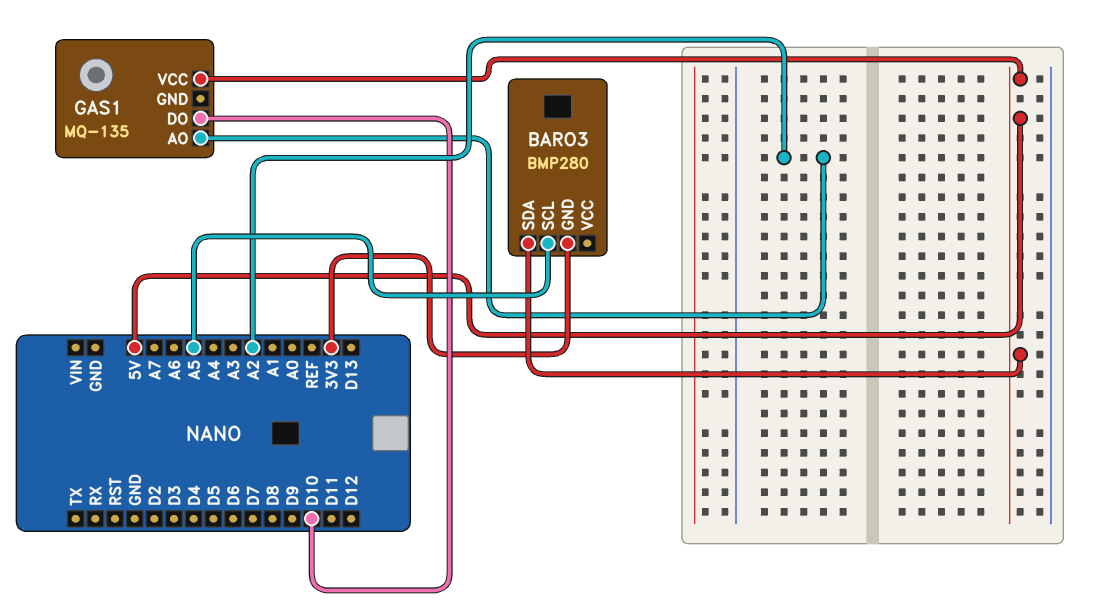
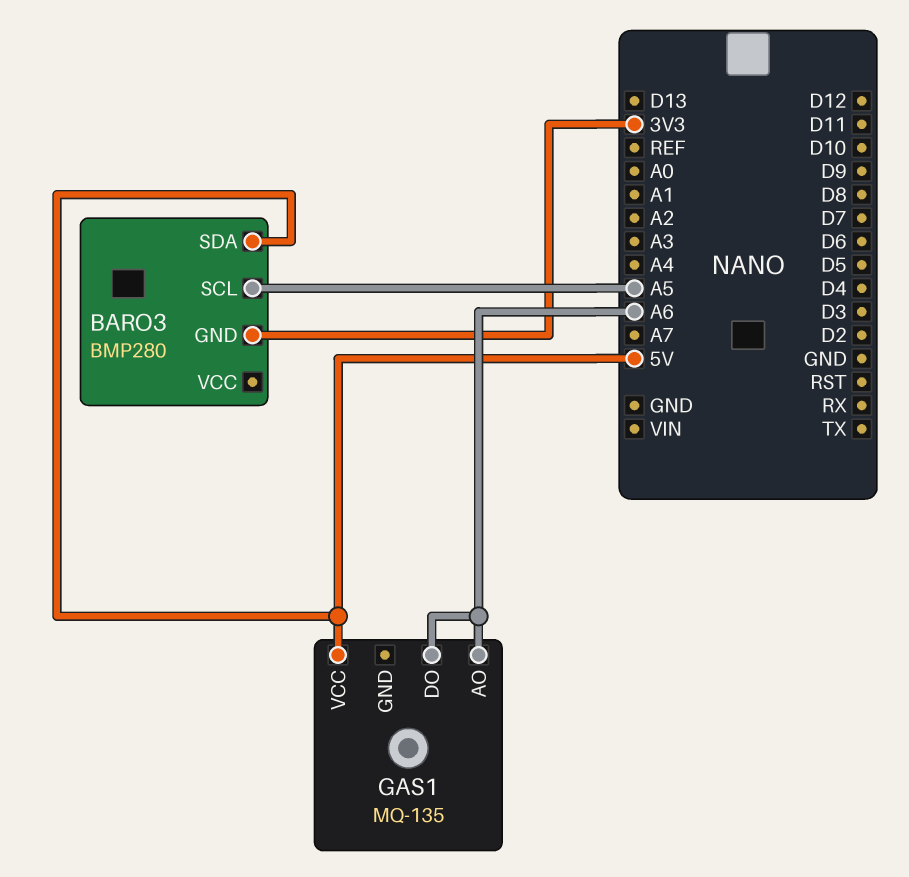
GAS1 pin AO: A2 -> A6
GAS1 pin DO: D10 -> A6

